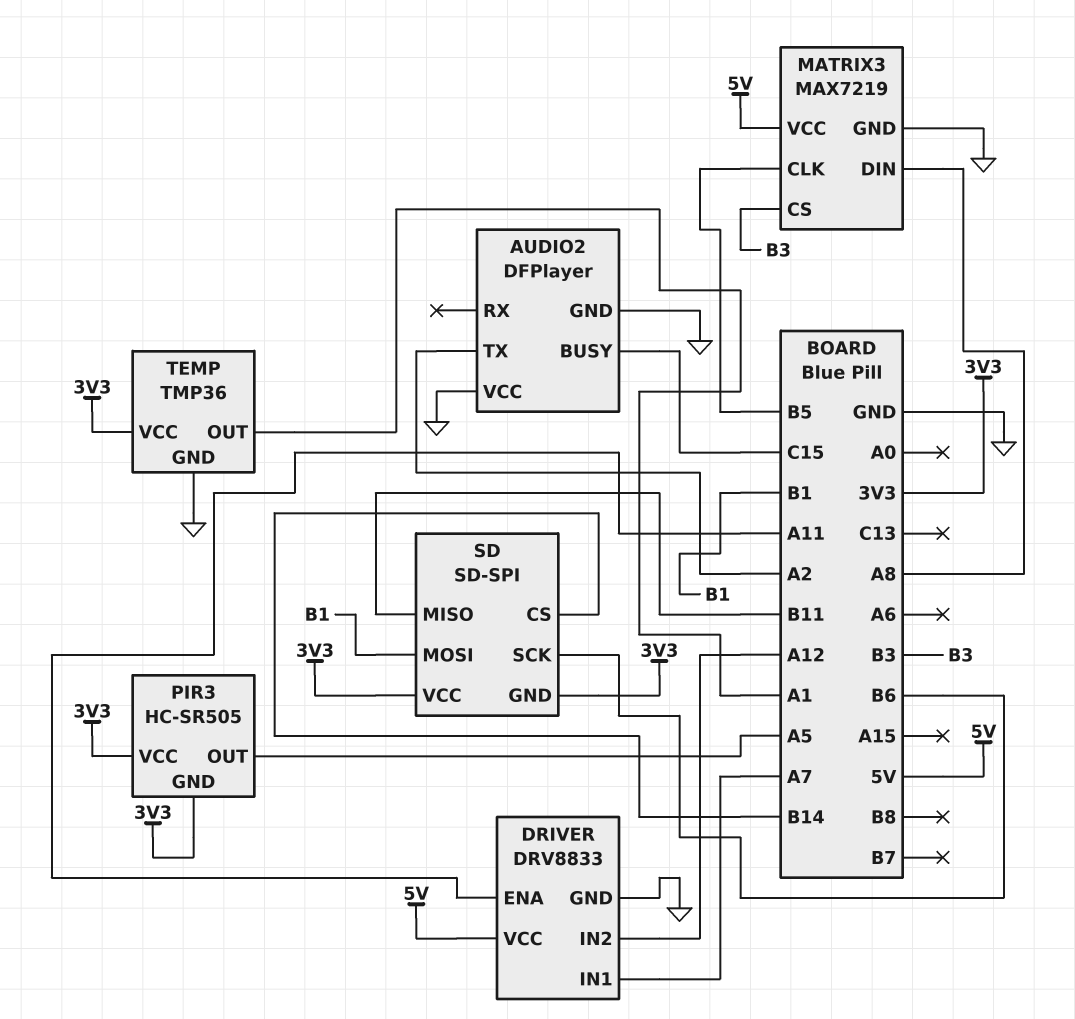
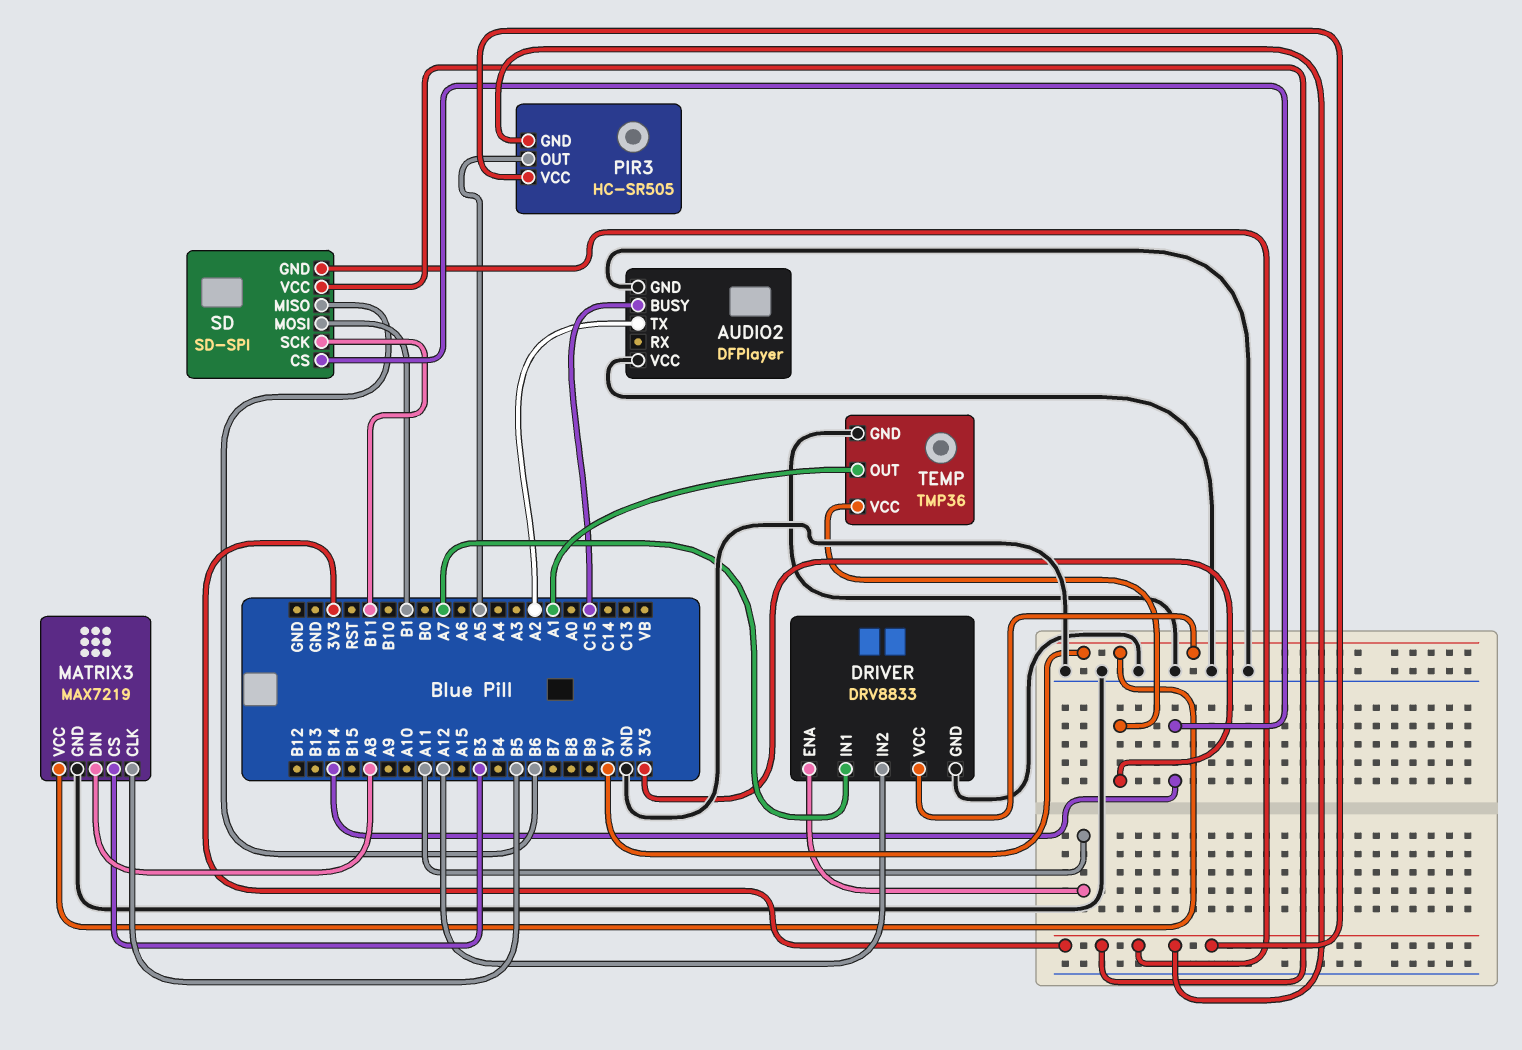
SD pin MISO: B11 -> B6
SD pin SCK: B6 -> B11

